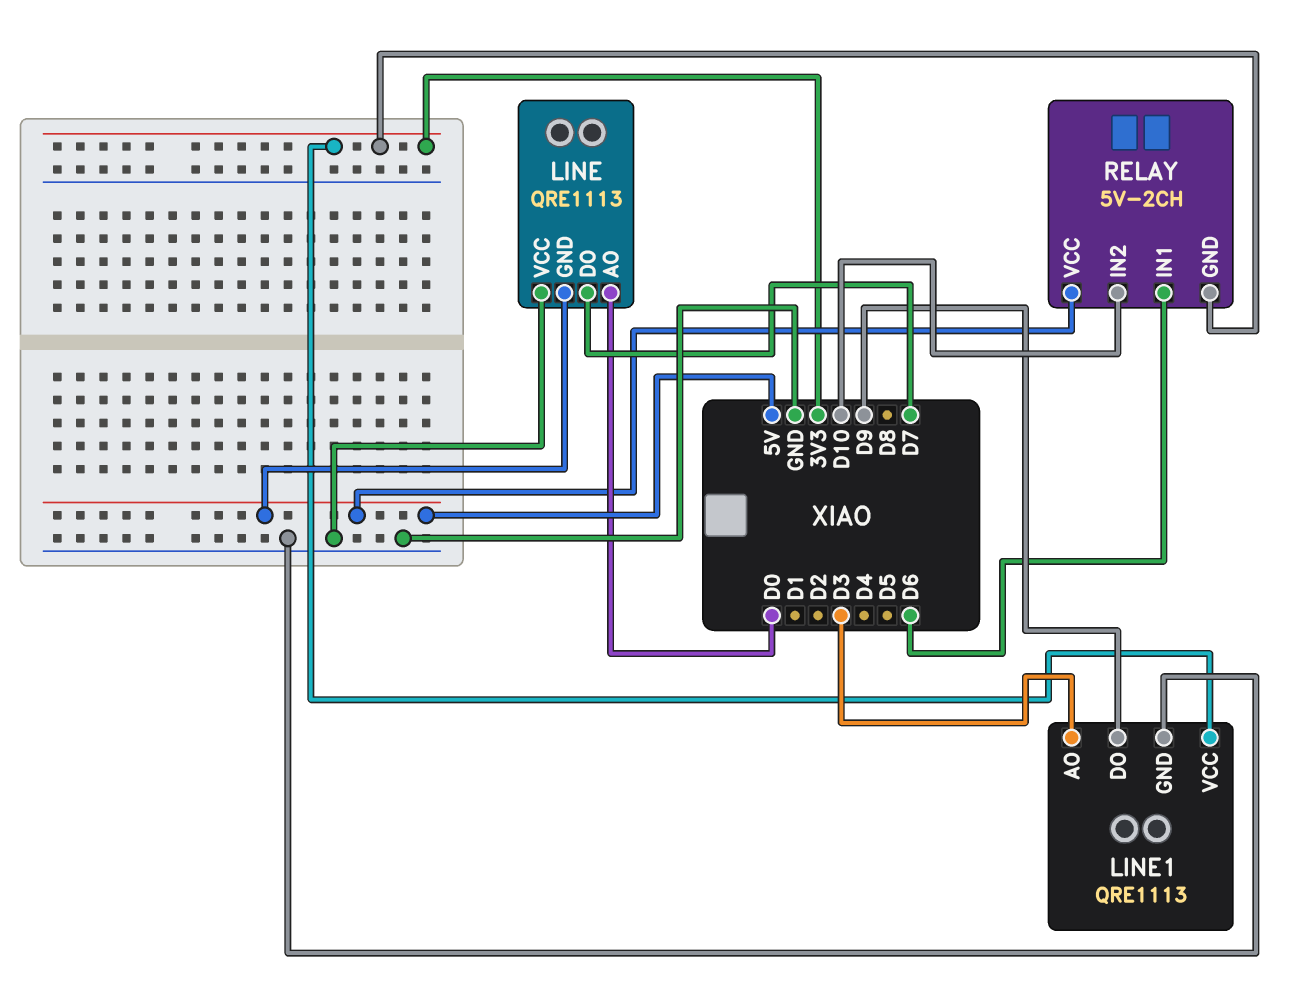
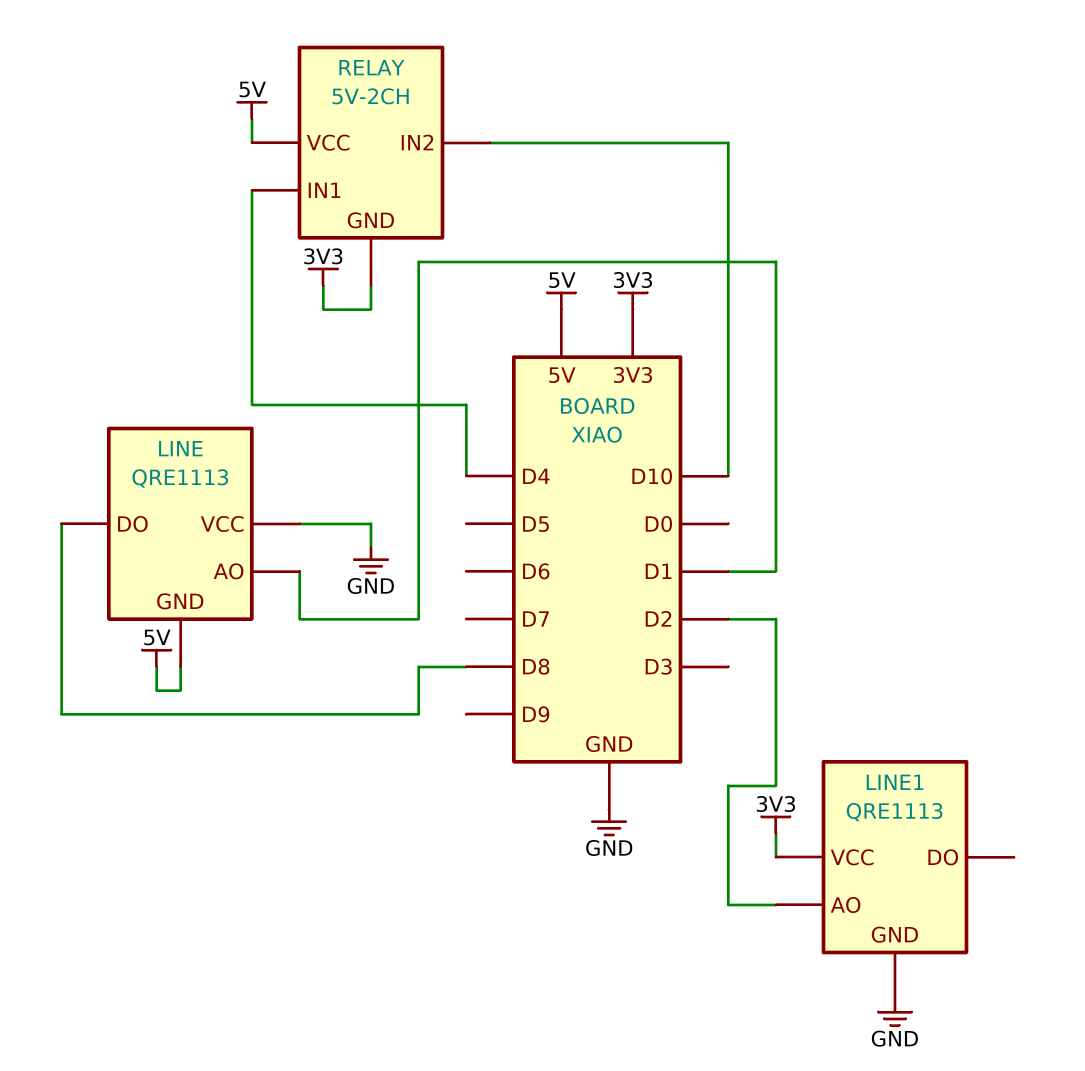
LINE pin AO: D0 -> D1
LINE pin DO: D7 -> D8
LINE1 pin AO: D3 -> D2
LINE1 pin DO: D9 -> none
RELAY pin IN1: D6 -> D4

